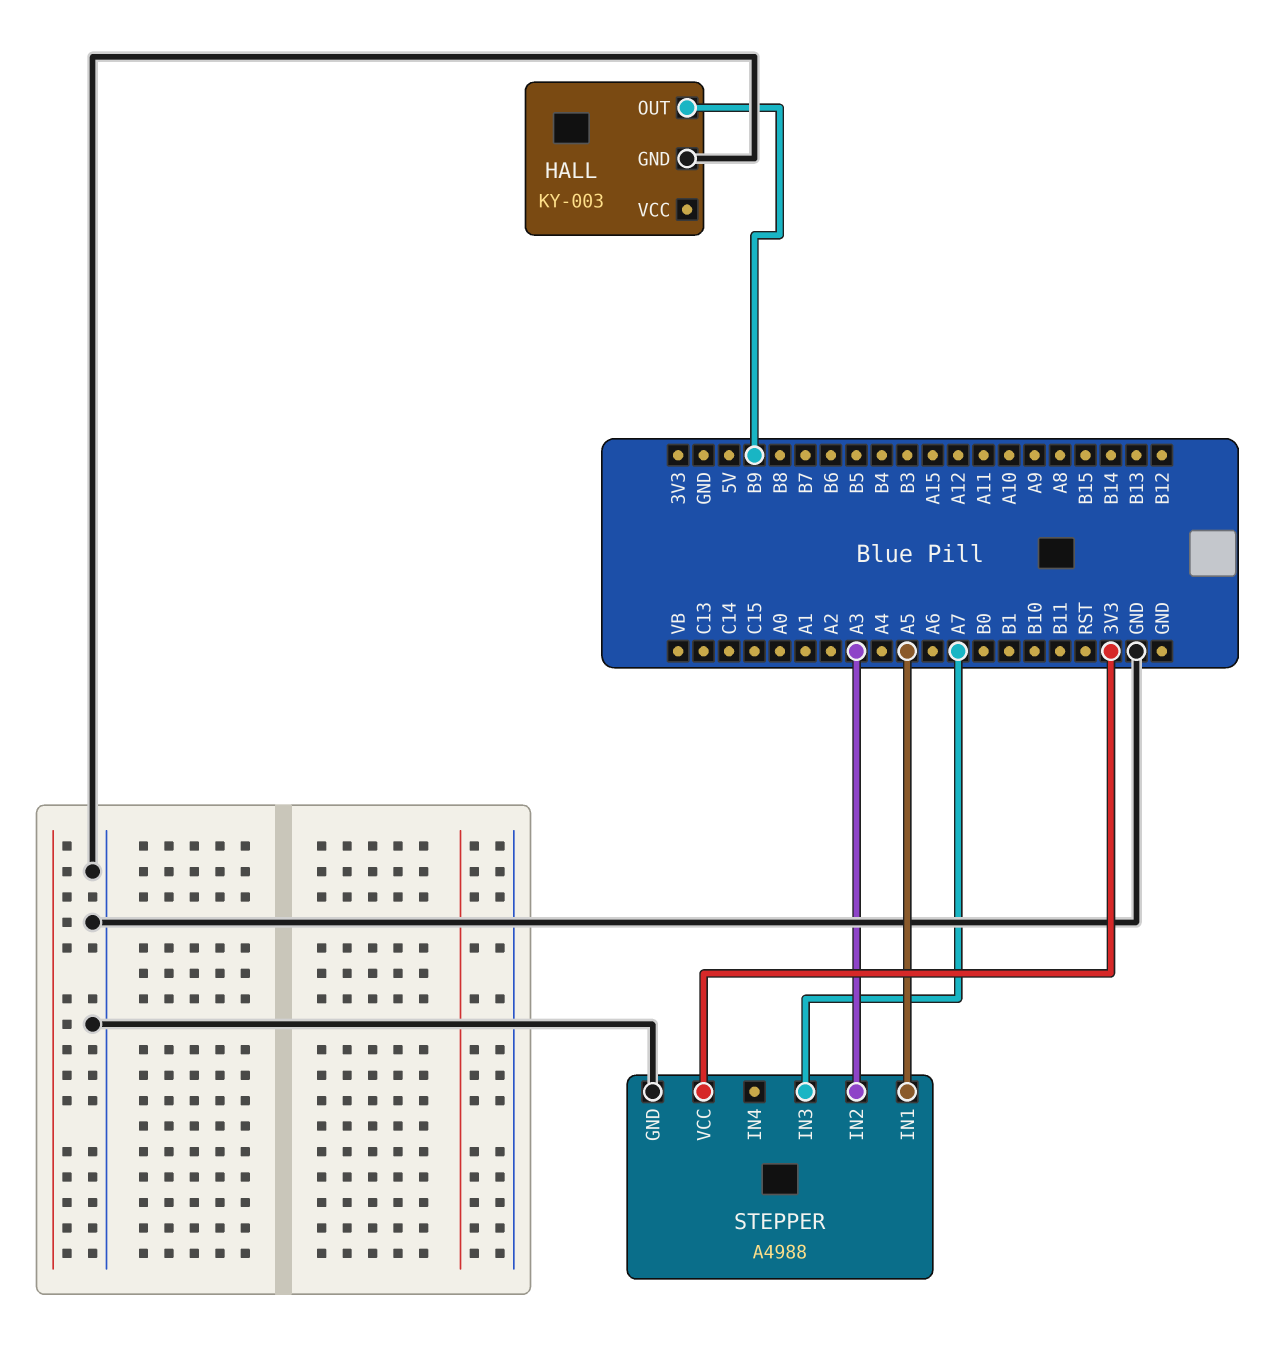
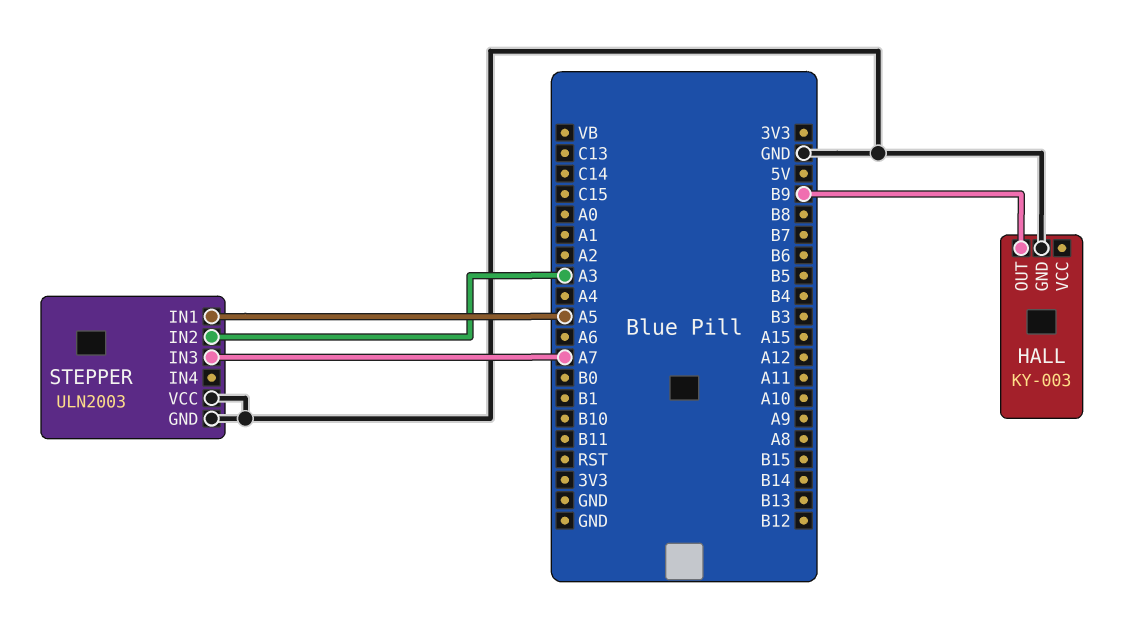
STEPPER: A4988 -> ULN2003
STEPPER pin VCC: 3V3 -> GND

